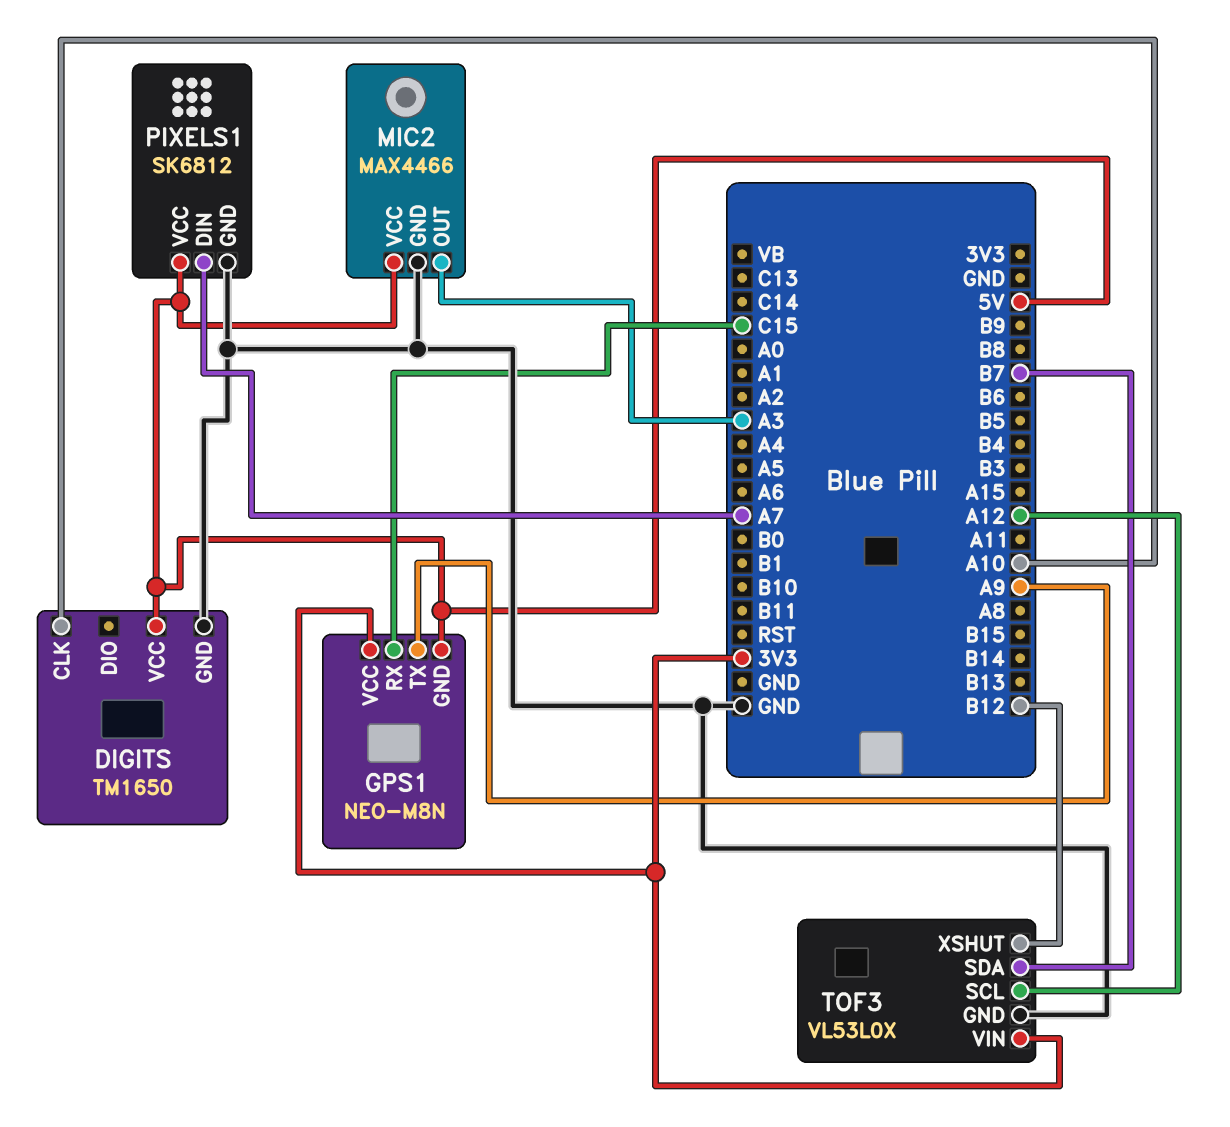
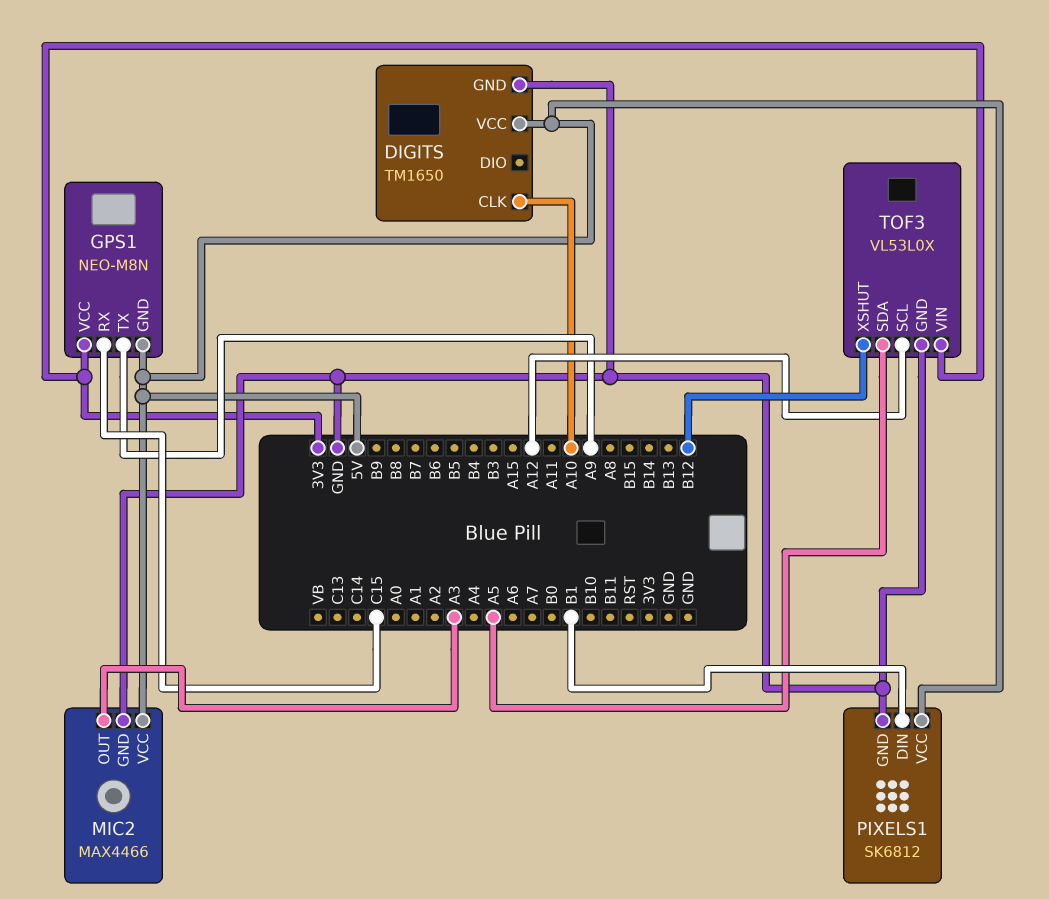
PIXELS1 pin DIN: A7 -> B1
TOF3 pin SDA: B7 -> A5

